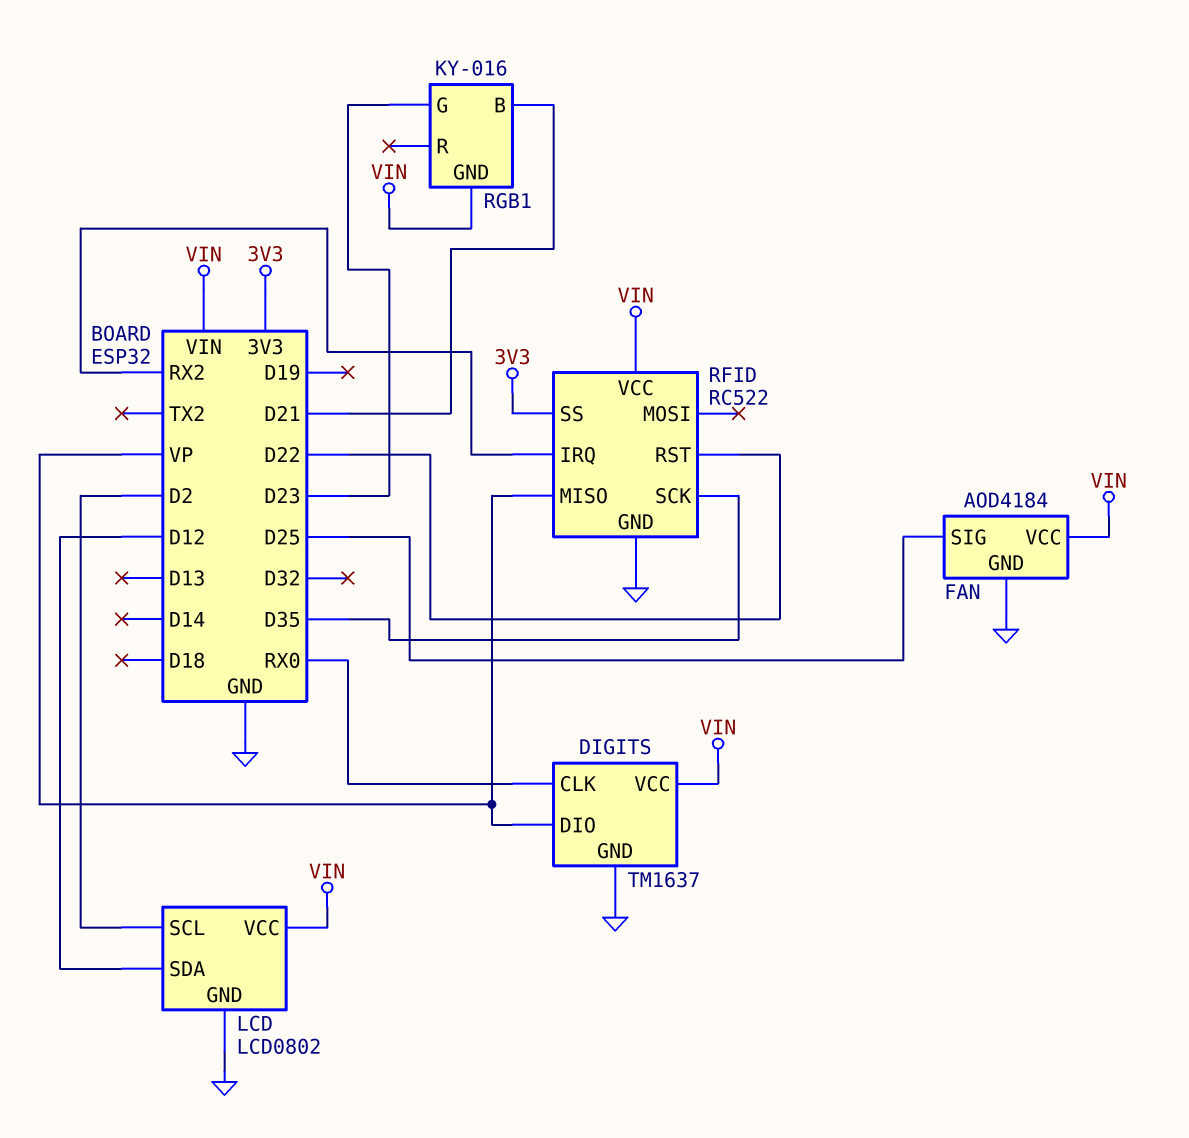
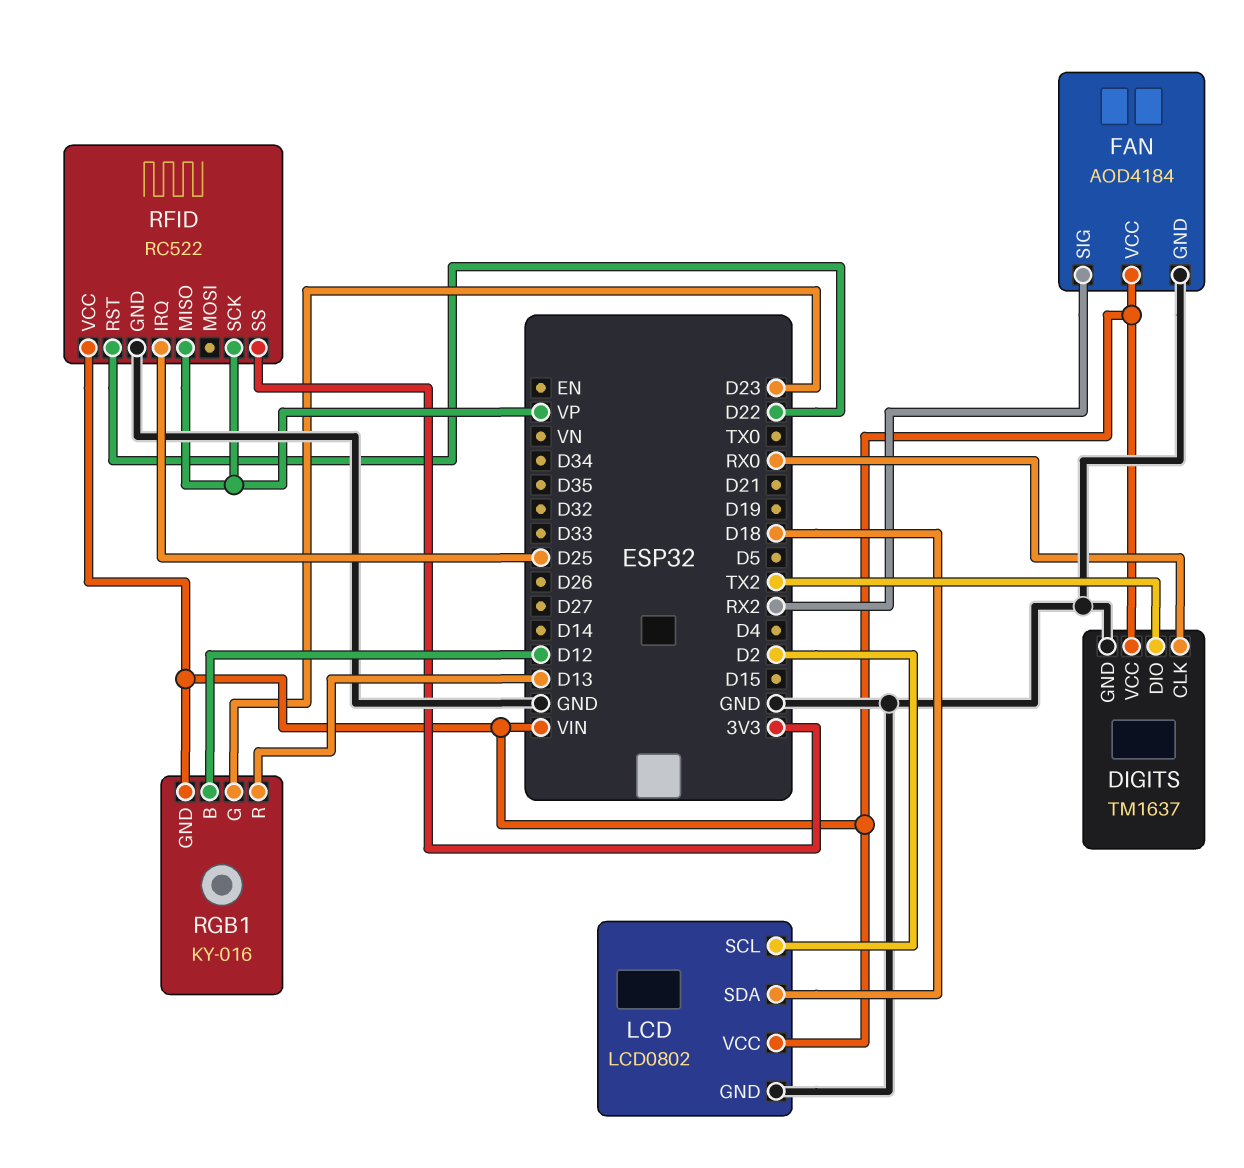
DIGITS pin DIO: VP -> TX2
FAN pin SIG: D25 -> RX2
LCD pin SDA: D12 -> D18
RFID pin IRQ: RX2 -> D25
RFID pin SCK: D35 -> VP
RGB1 pin B: D21 -> D12
RGB1 pin R: none -> D13

